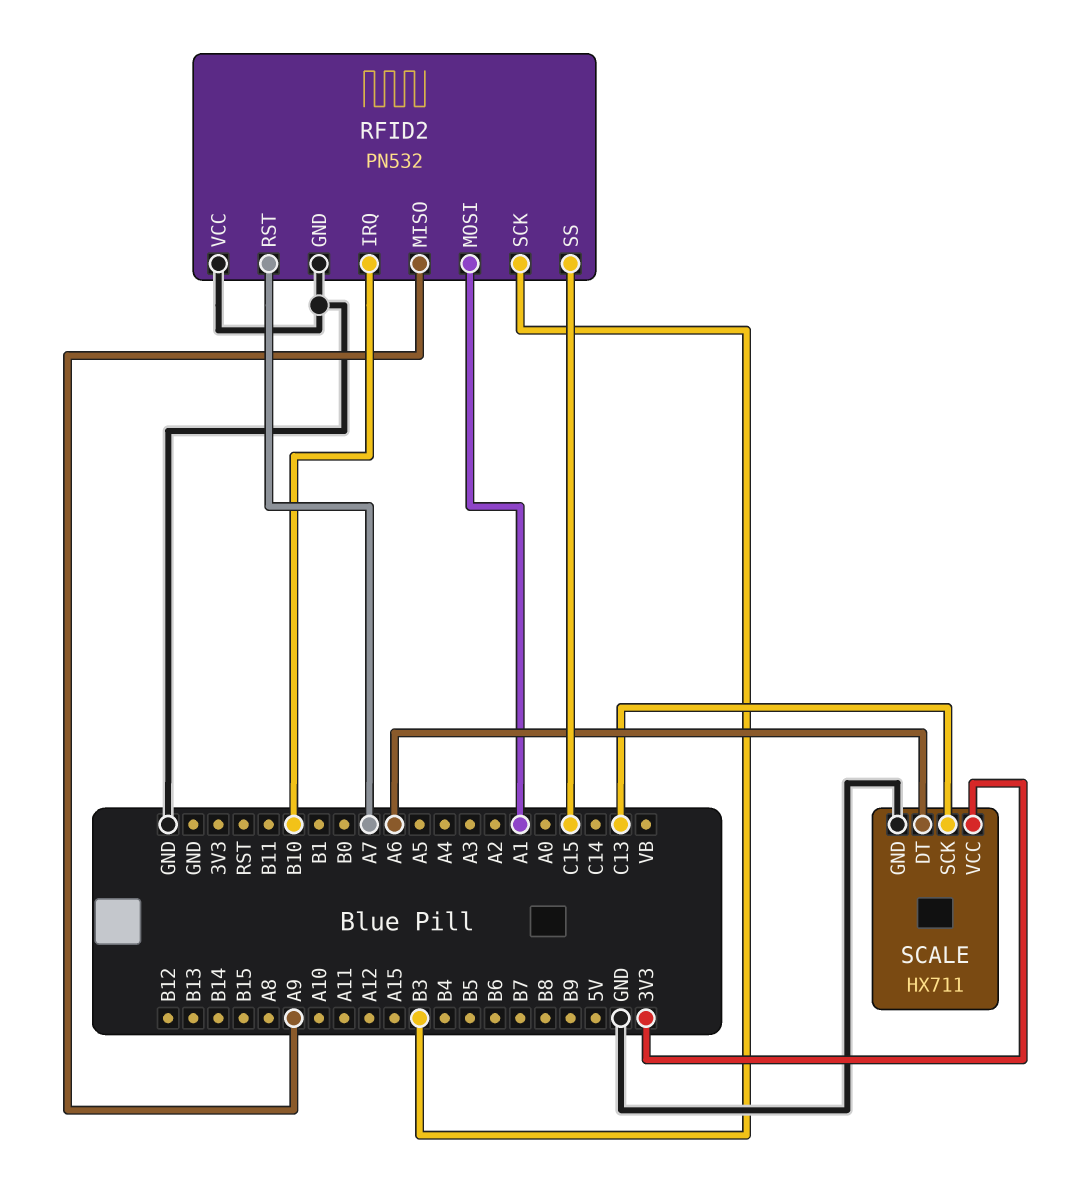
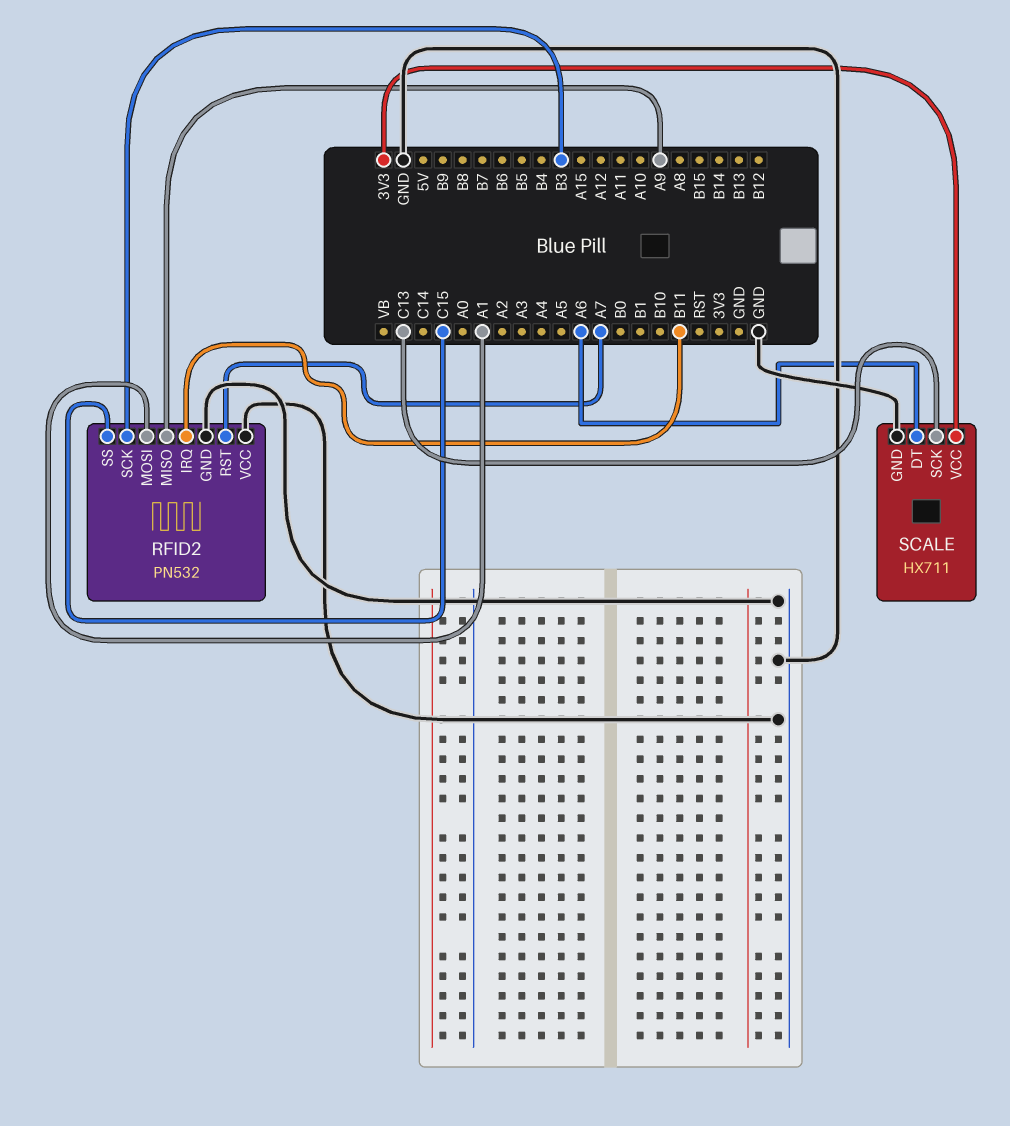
RFID2 pin IRQ: B10 -> B11

